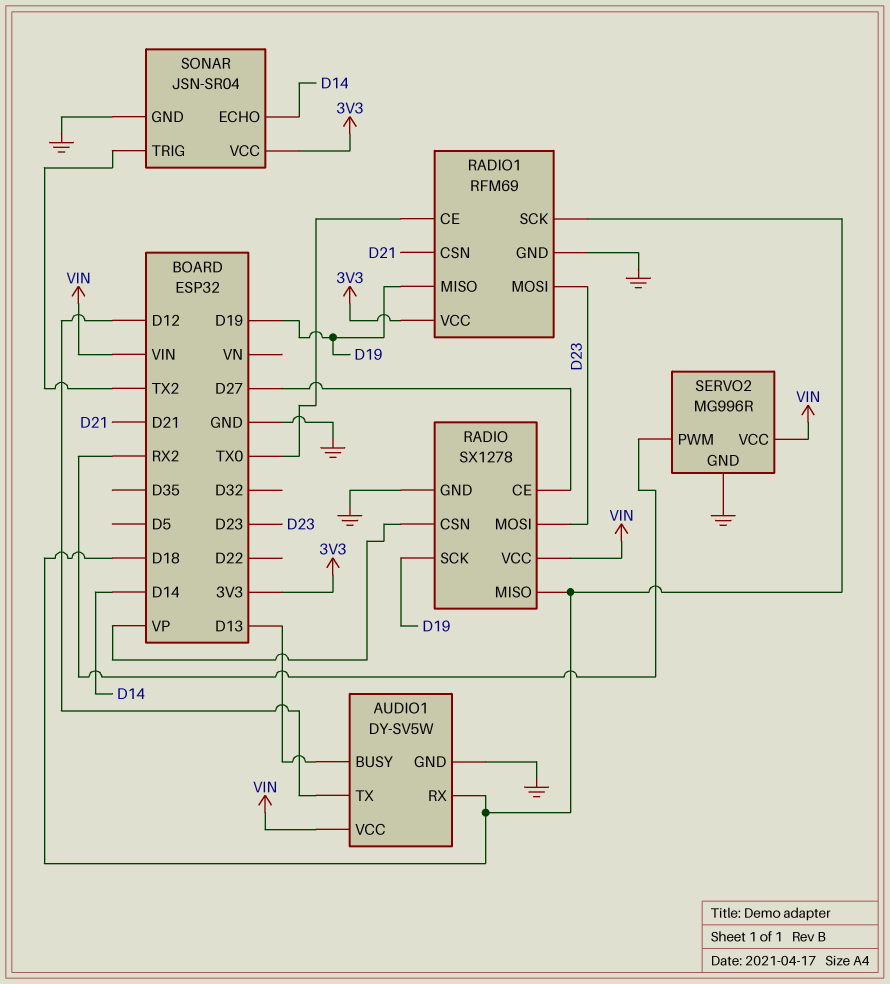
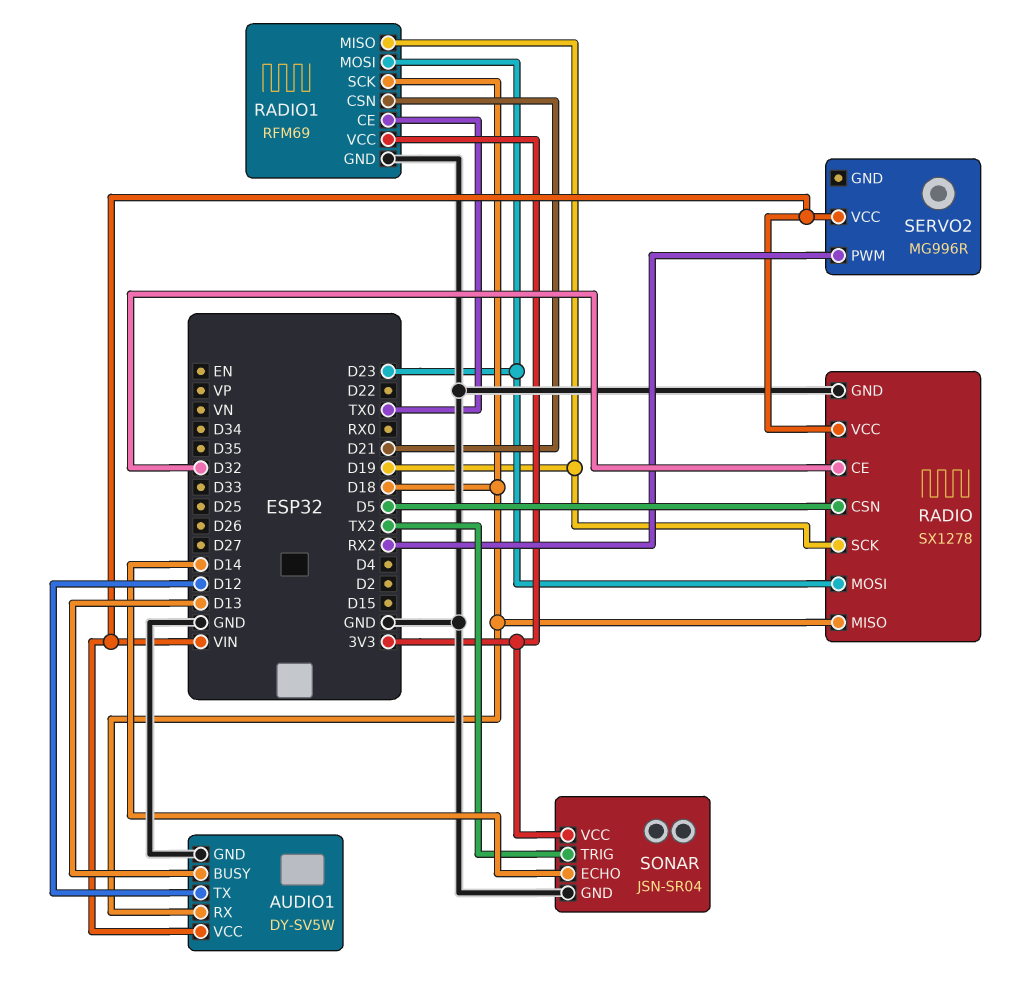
RADIO pin CE: D27 -> D32
RADIO pin CSN: VP -> D5
SERVO2 pin GND: GND -> none

